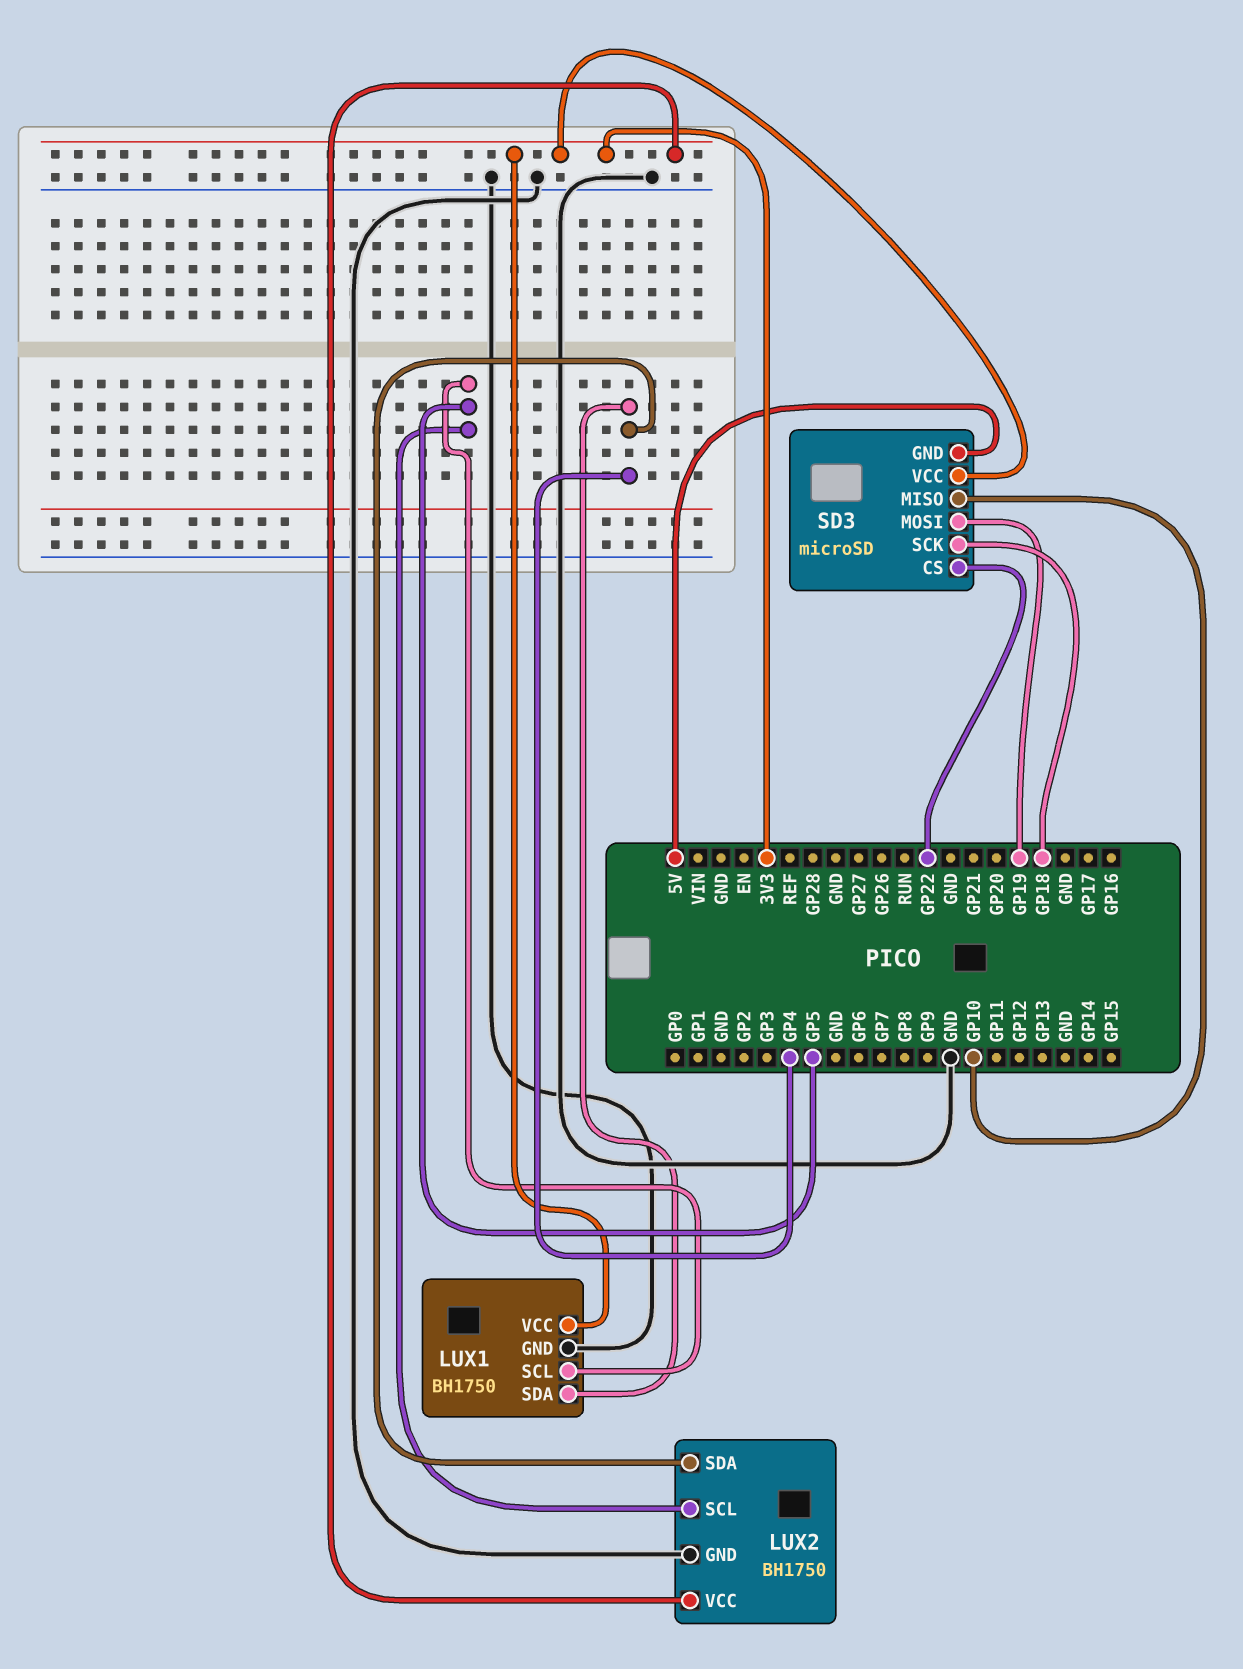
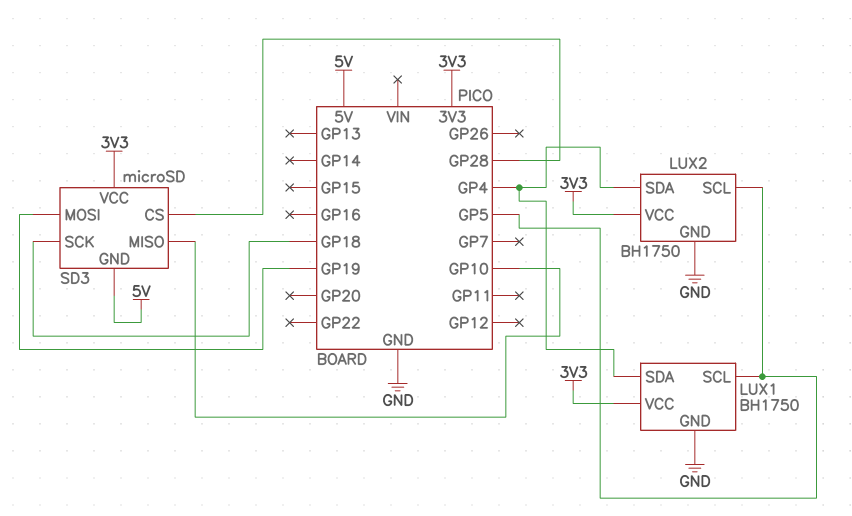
SD3 pin CS: GP22 -> GP28

